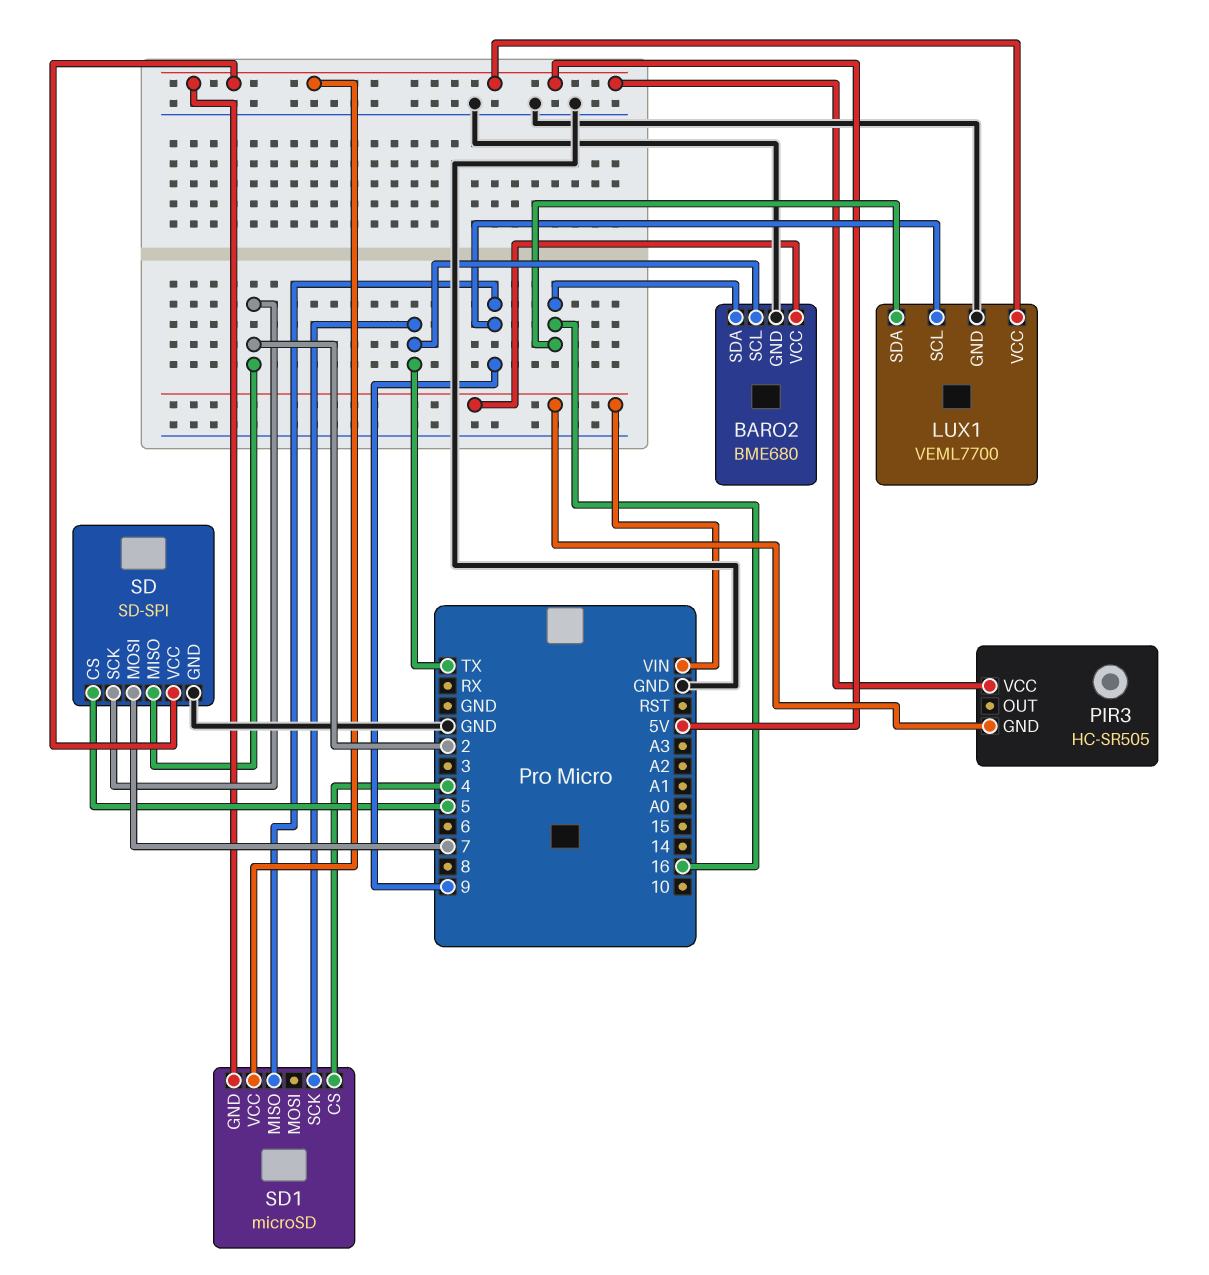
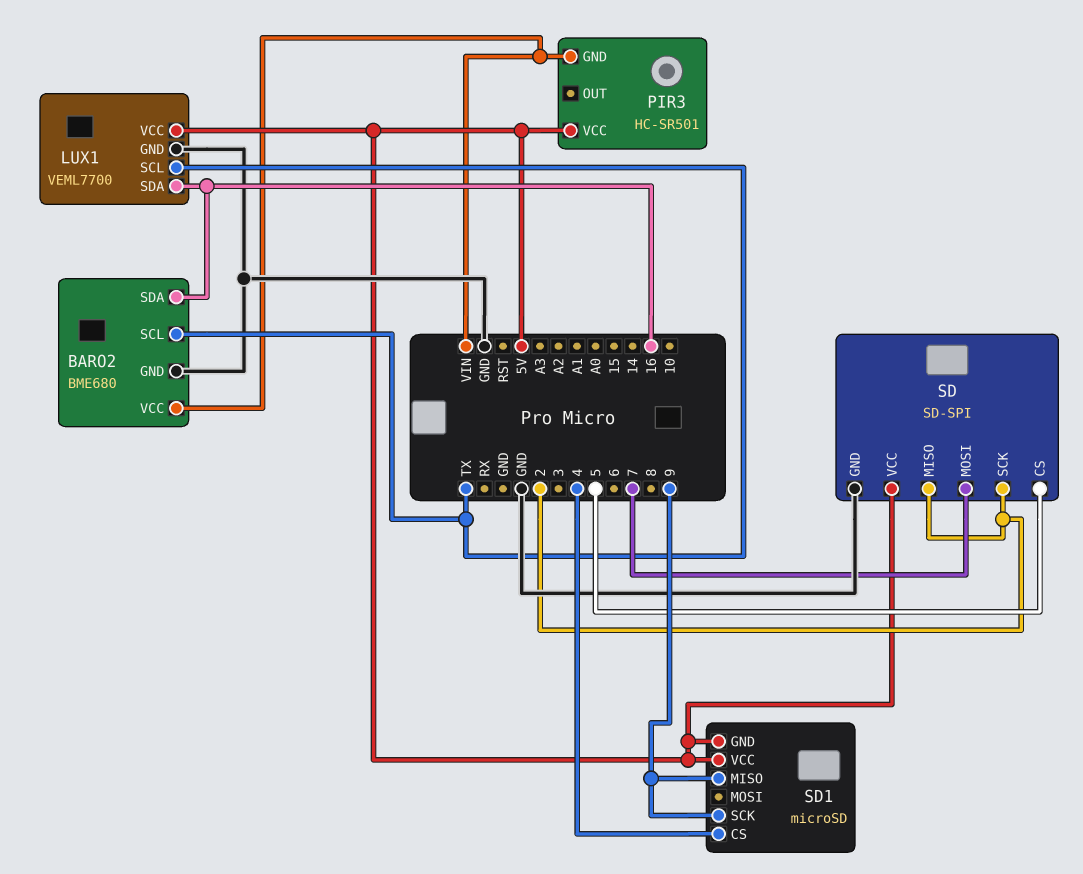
LUX1 pin SCL: 9 -> TX
PIR3: HC-SR505 -> HC-SR501
SD1 pin SCK: TX -> 9

